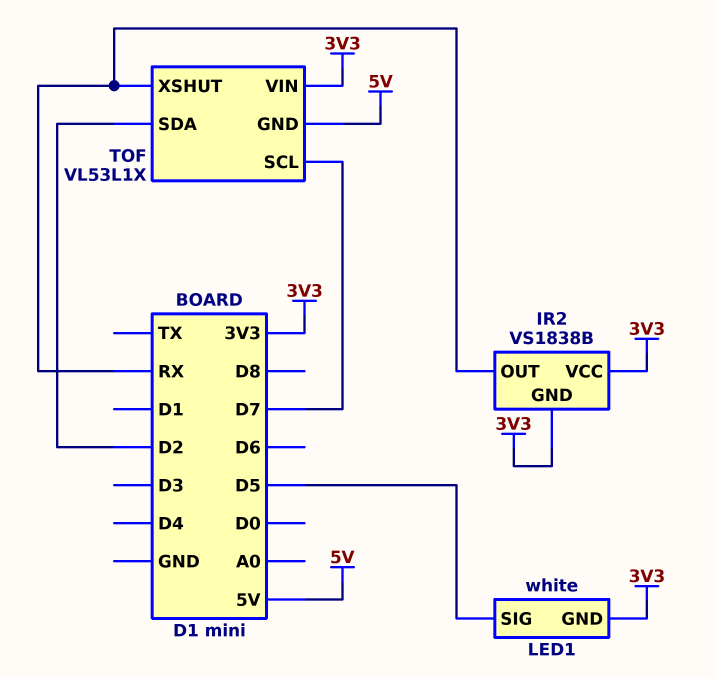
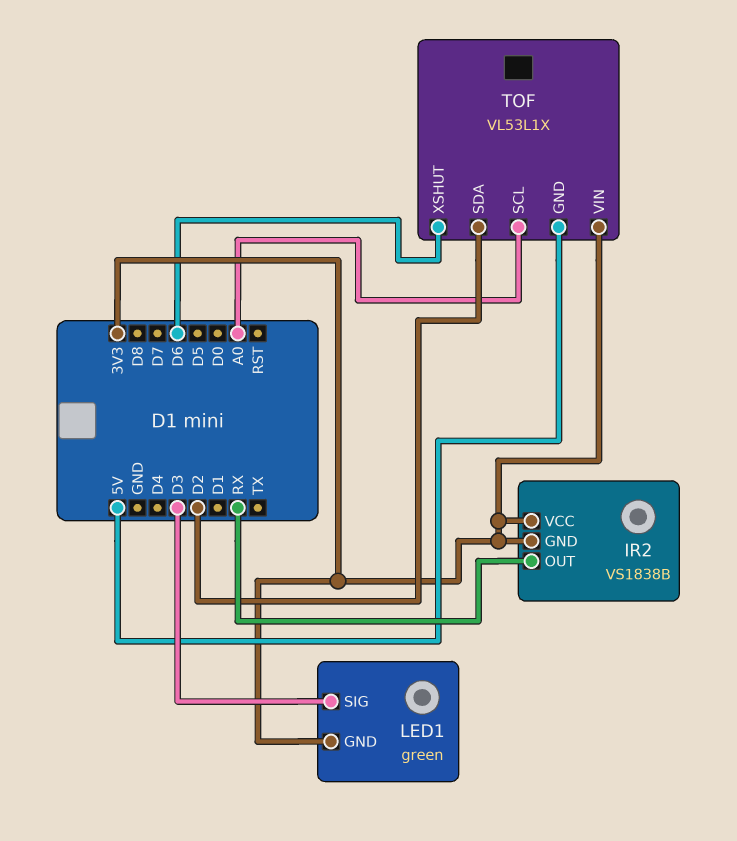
LED1: white -> green
LED1 pin SIG: D5 -> D3
TOF pin SCL: D7 -> A0
TOF pin XSHUT: RX -> D6

